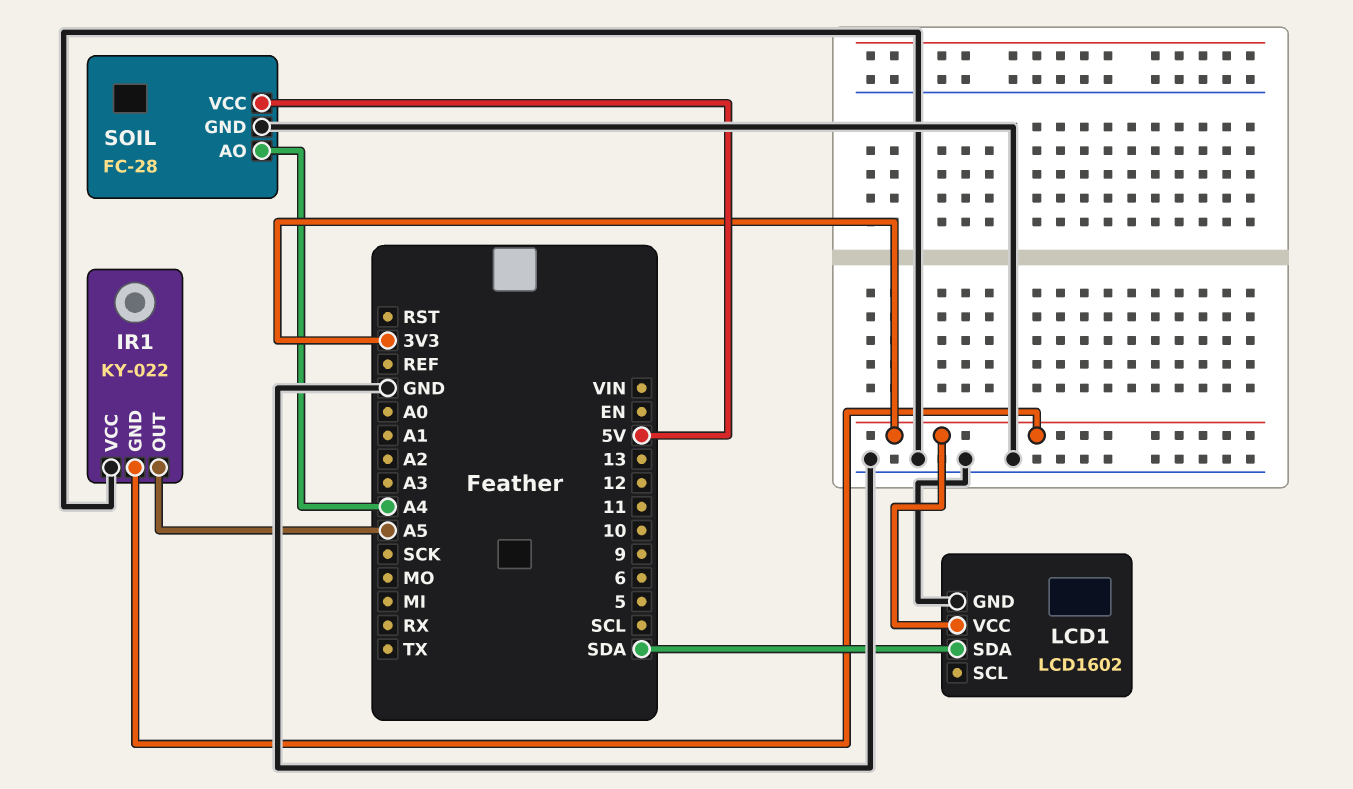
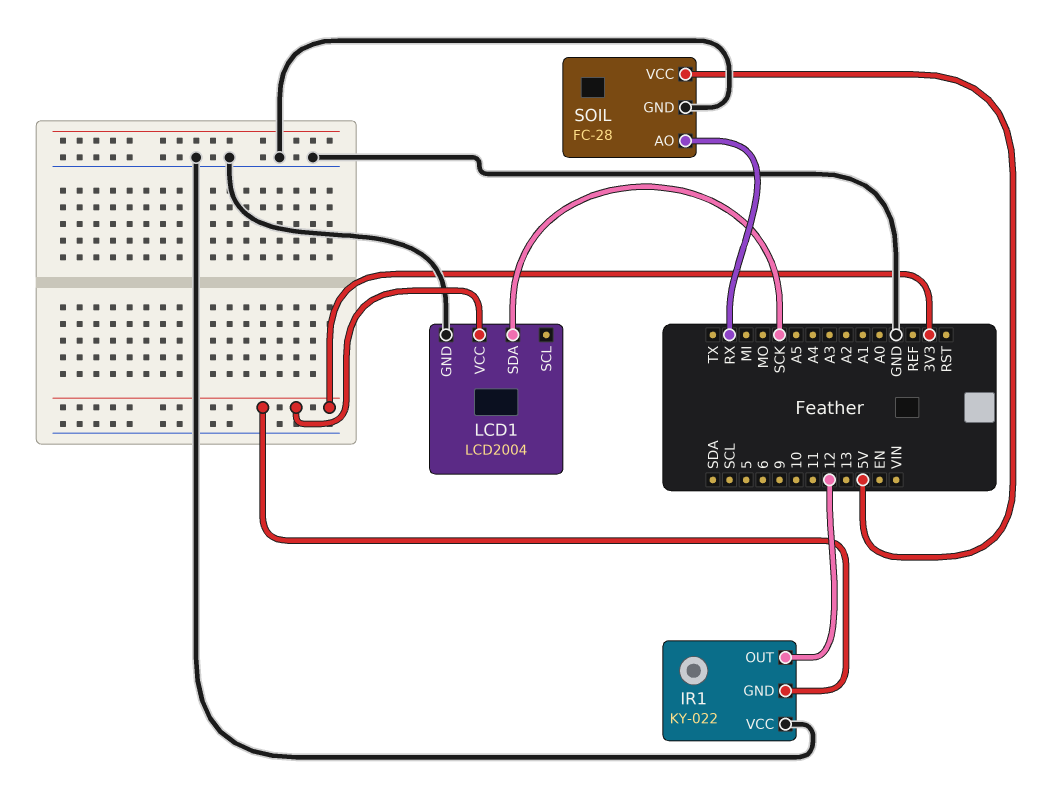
IR1 pin OUT: A5 -> 12
LCD1: LCD1602 -> LCD2004
LCD1 pin SDA: SDA -> SCK
SOIL pin AO: A4 -> RX

